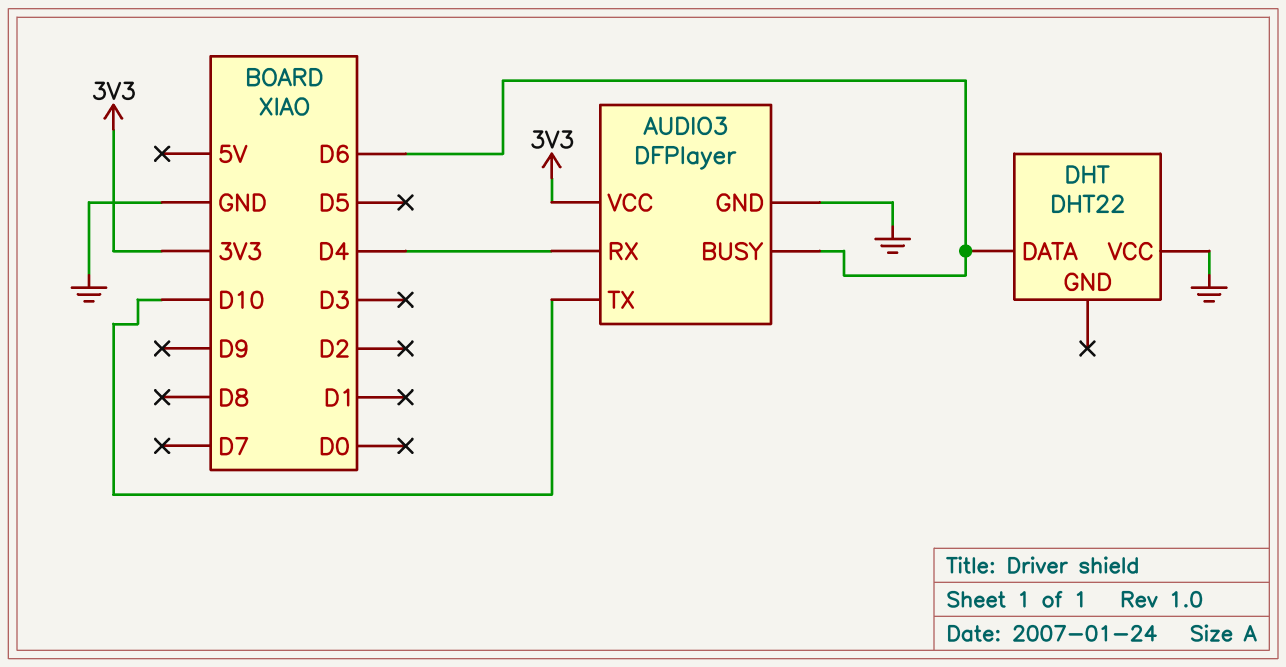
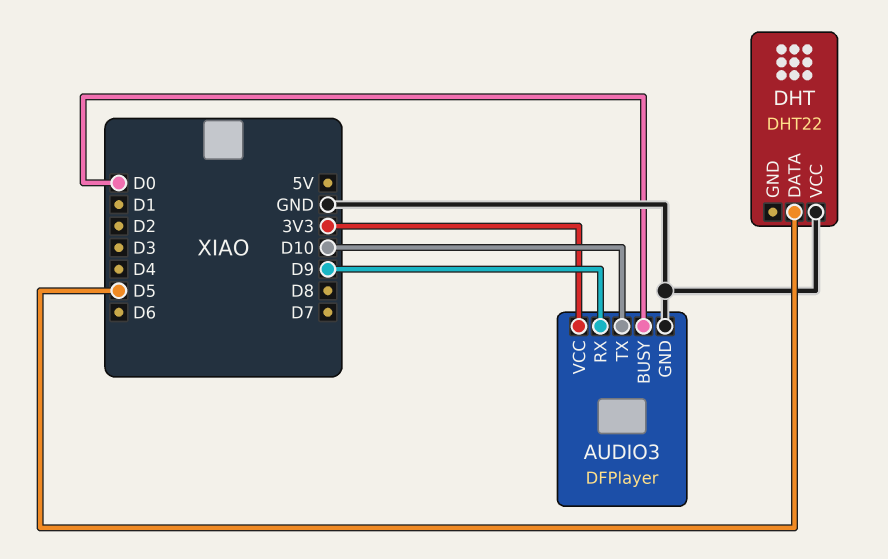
AUDIO3 pin BUSY: D6 -> D0
AUDIO3 pin RX: D4 -> D9
DHT pin DATA: D6 -> D5

